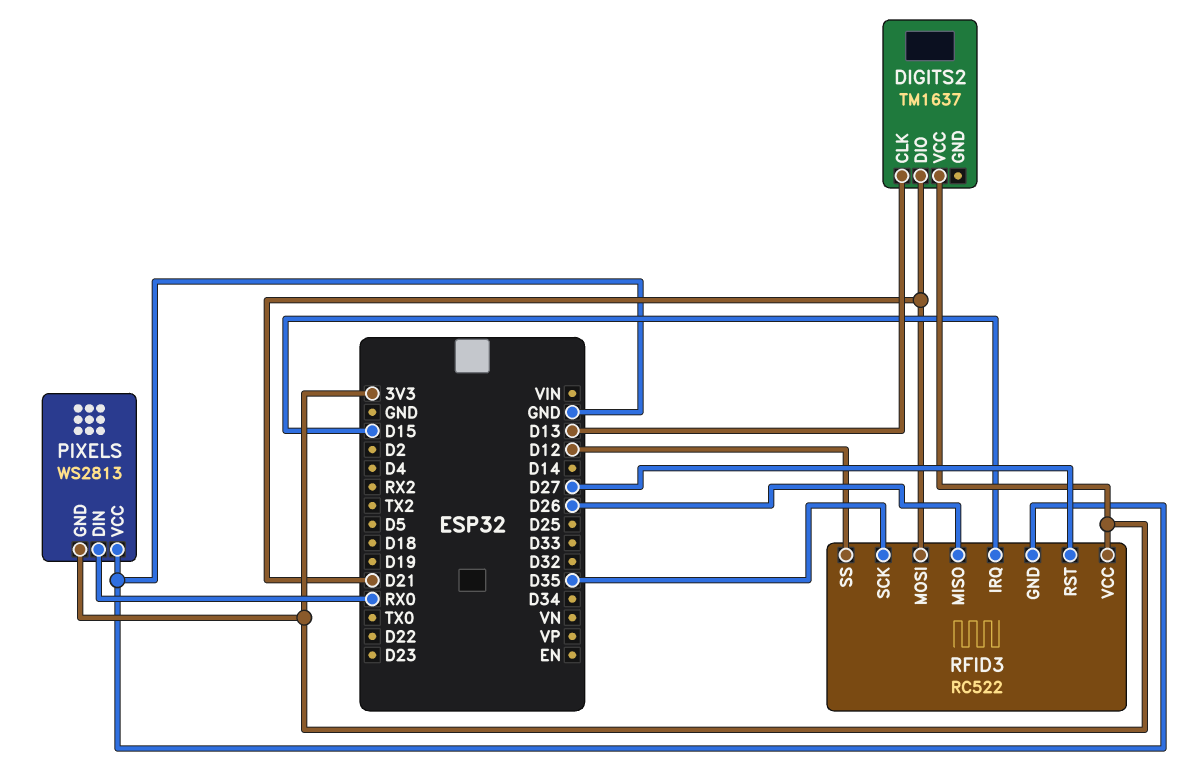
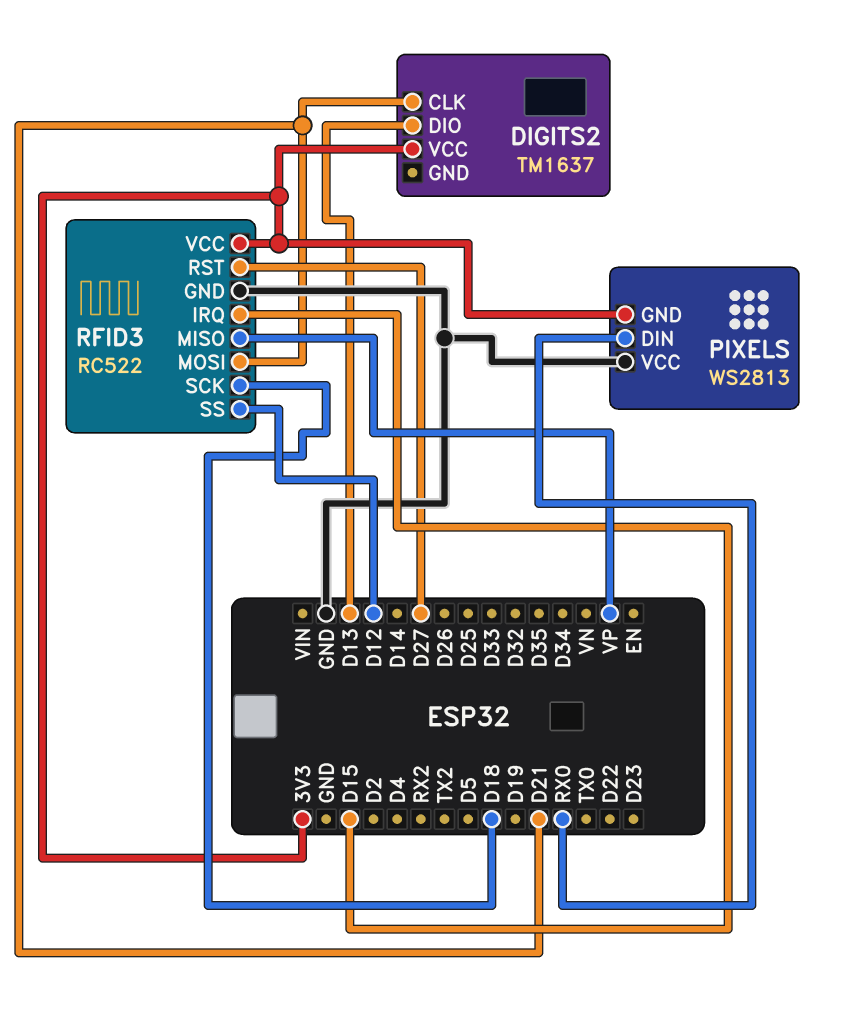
DIGITS2 pin CLK: D13 -> D21
DIGITS2 pin DIO: D21 -> D13
RFID3 pin MISO: D26 -> VP
RFID3 pin SCK: D35 -> D18

